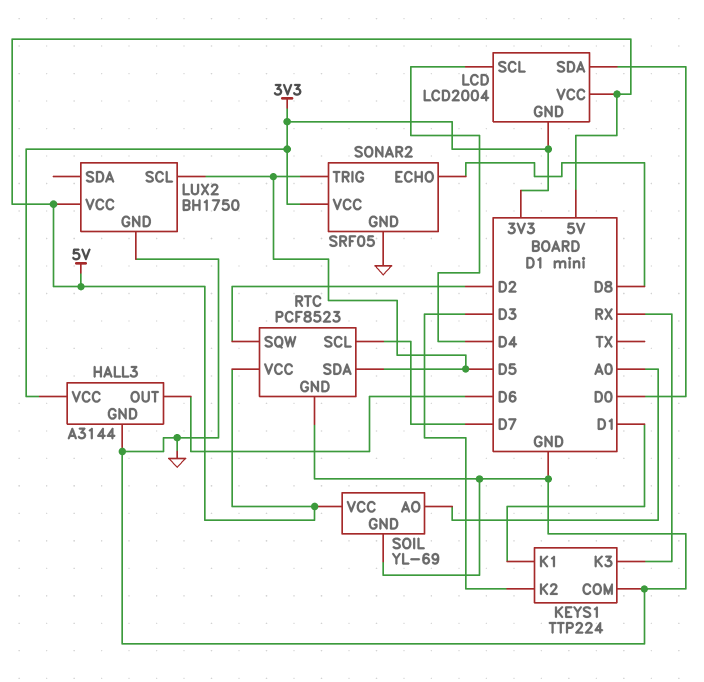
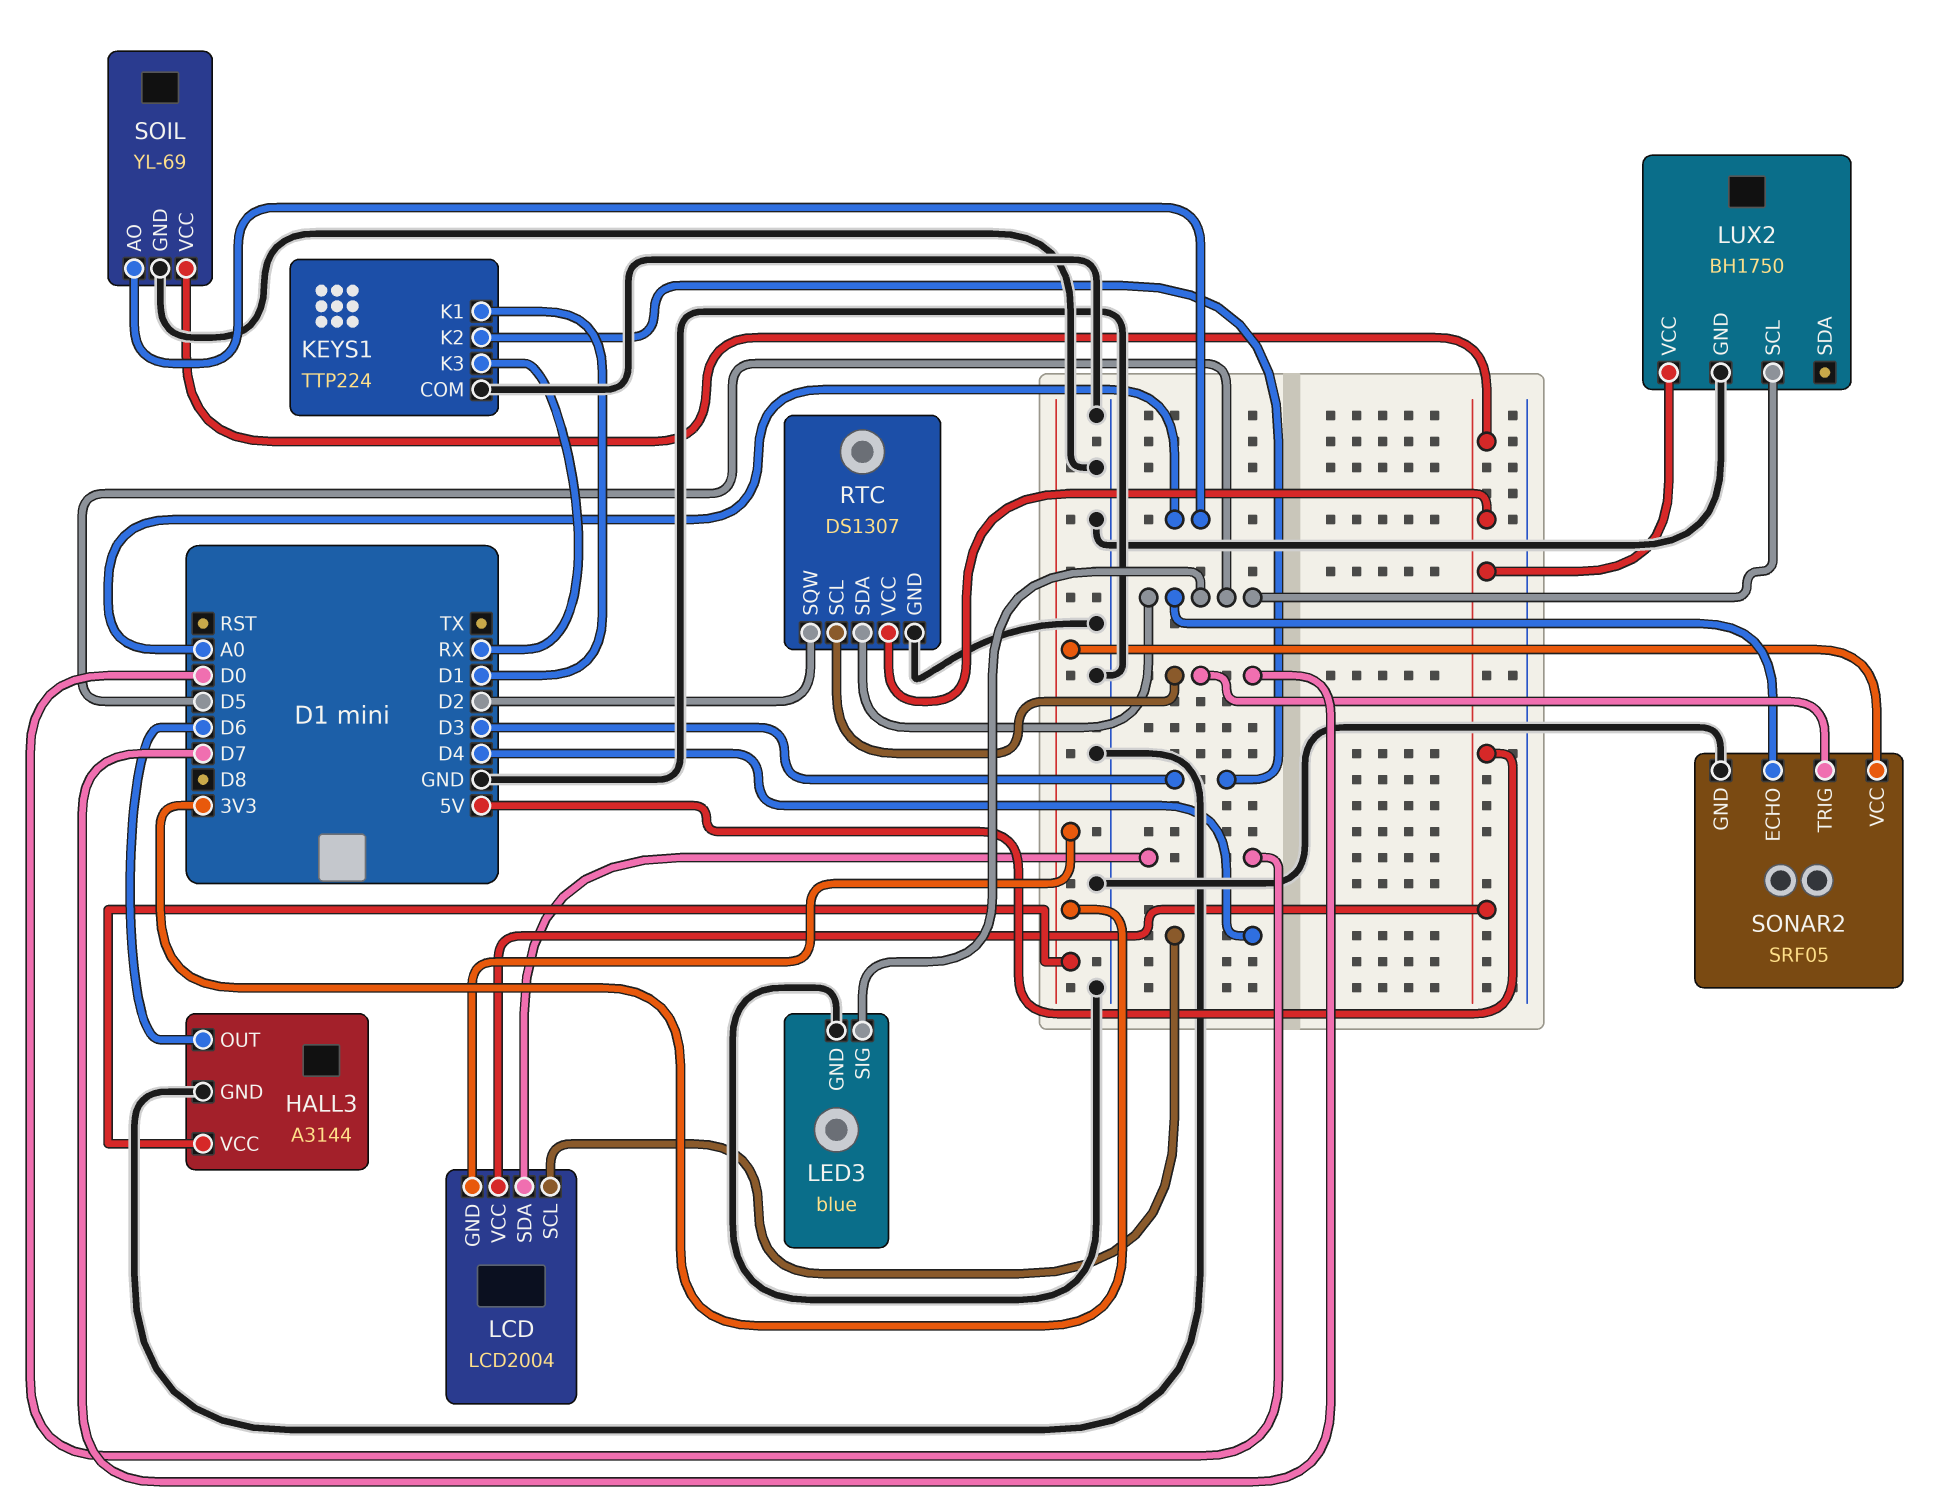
LED3: none -> blue
LED3 pin GND: none -> GND
LED3 pin SIG: none -> D5
RTC: PCF8523 -> DS1307
SONAR2 pin ECHO: D8 -> D5
SONAR2 pin TRIG: D5 -> D7

